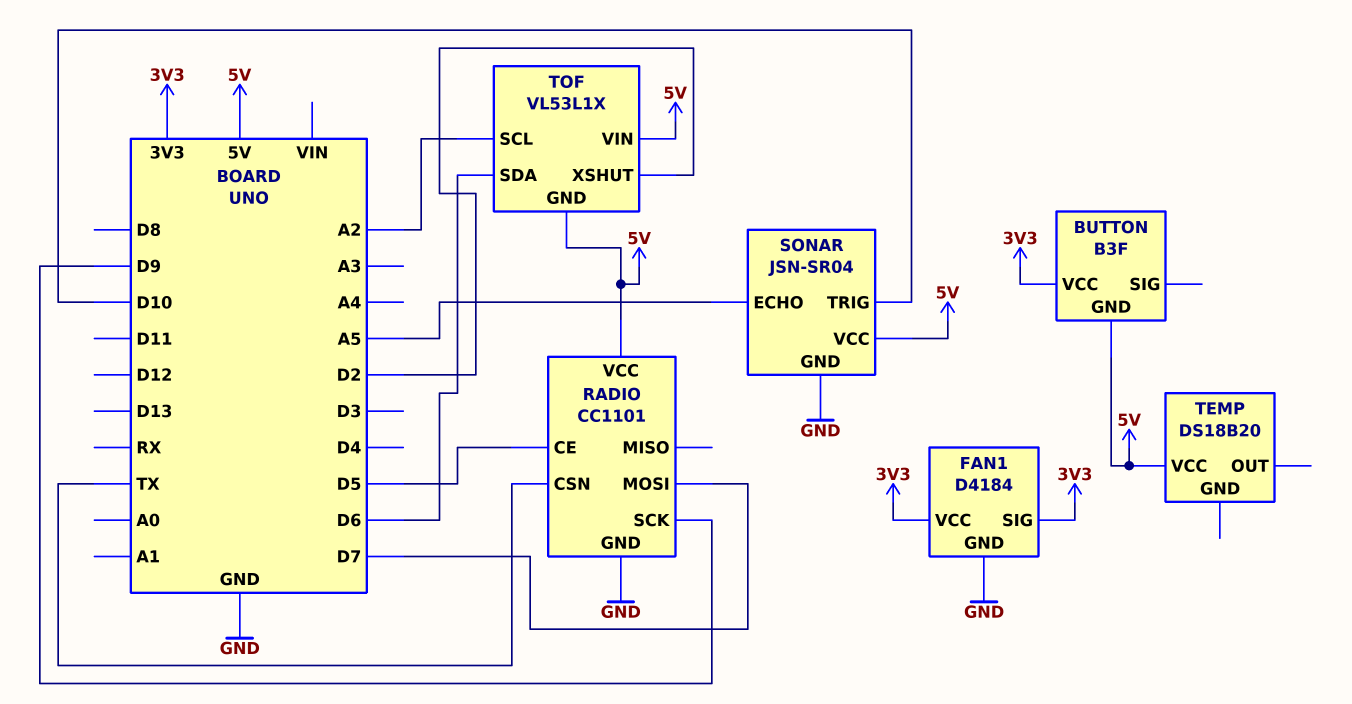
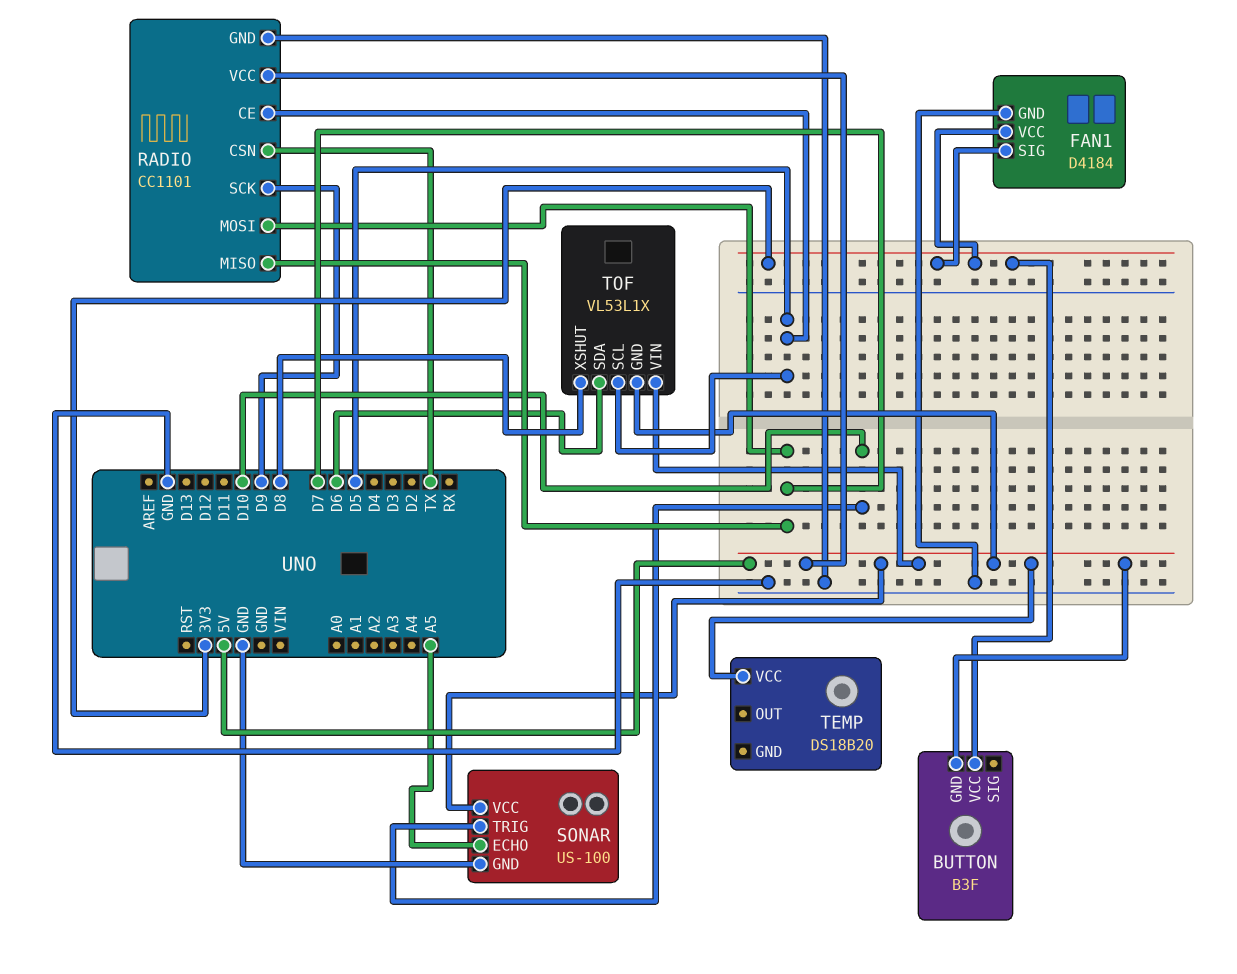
RADIO pin MISO: none -> D7
SONAR: JSN-SR04 -> US-100
TOF pin SCL: A2 -> D5
TOF pin XSHUT: D2 -> D8

